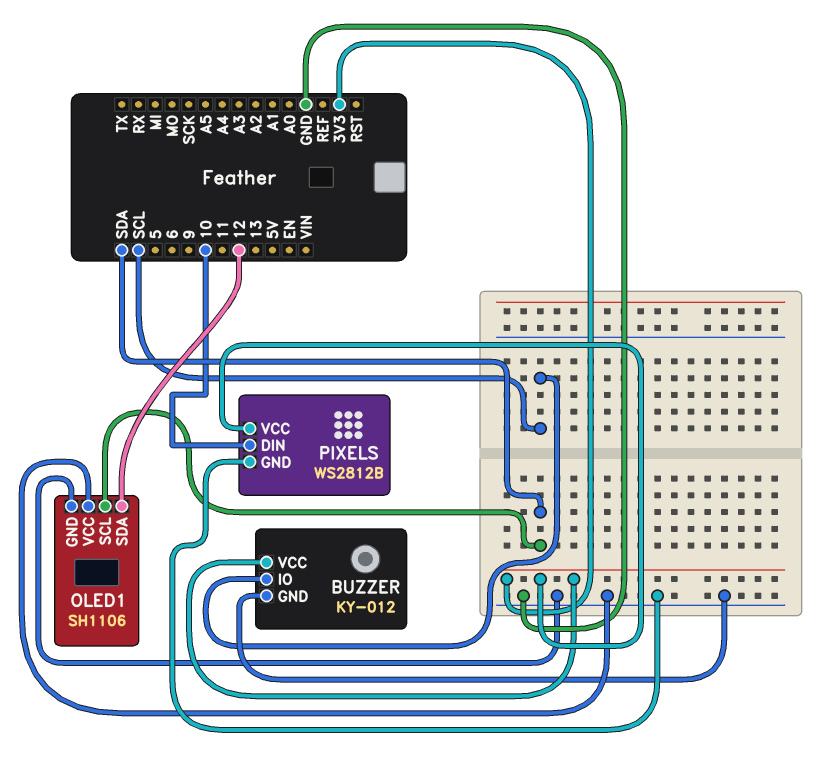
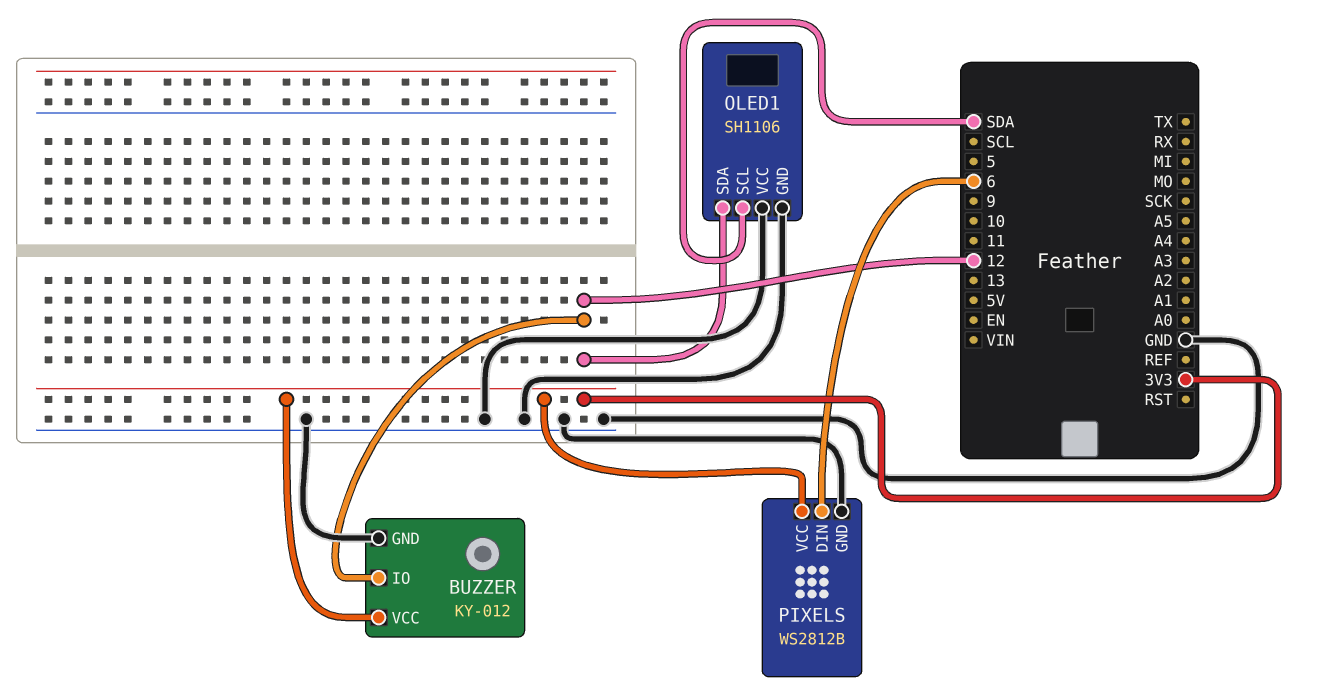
BUZZER pin IO: SCL -> 12
PIXELS pin DIN: 10 -> 6

